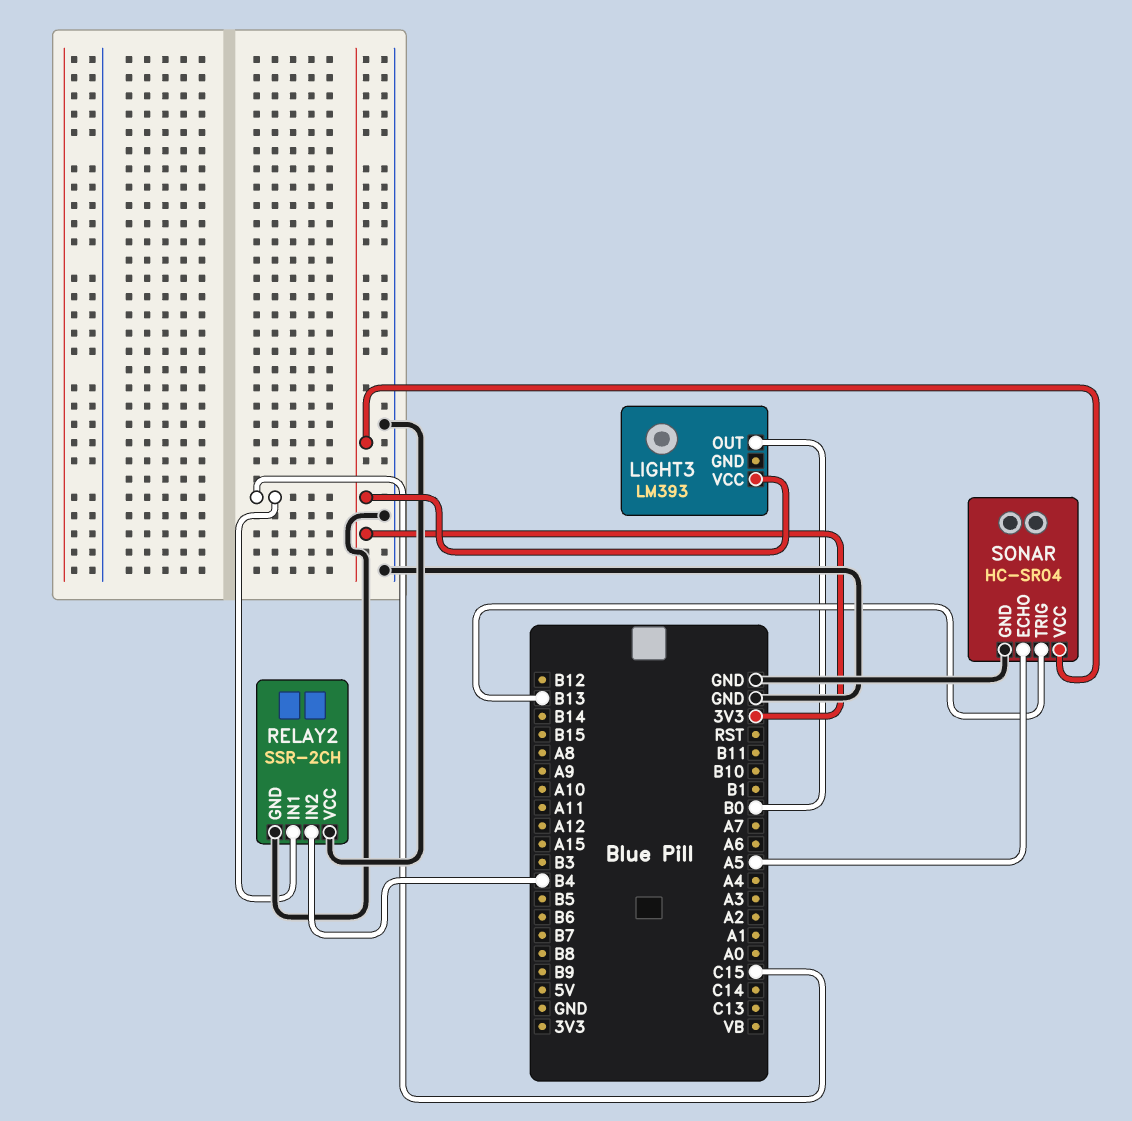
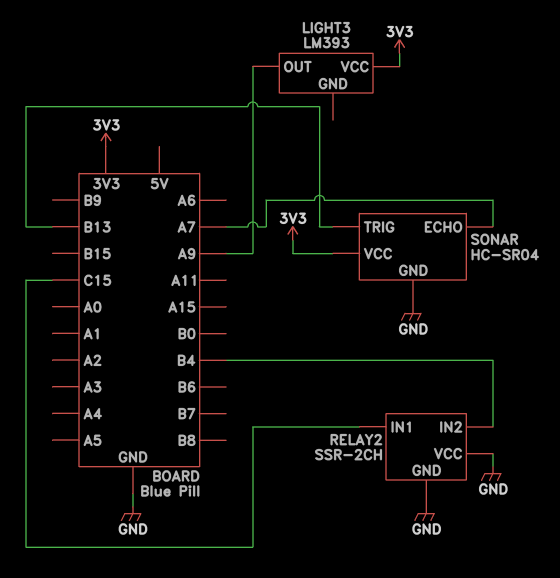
LIGHT3 pin OUT: B0 -> A9
SONAR pin ECHO: A5 -> A7

